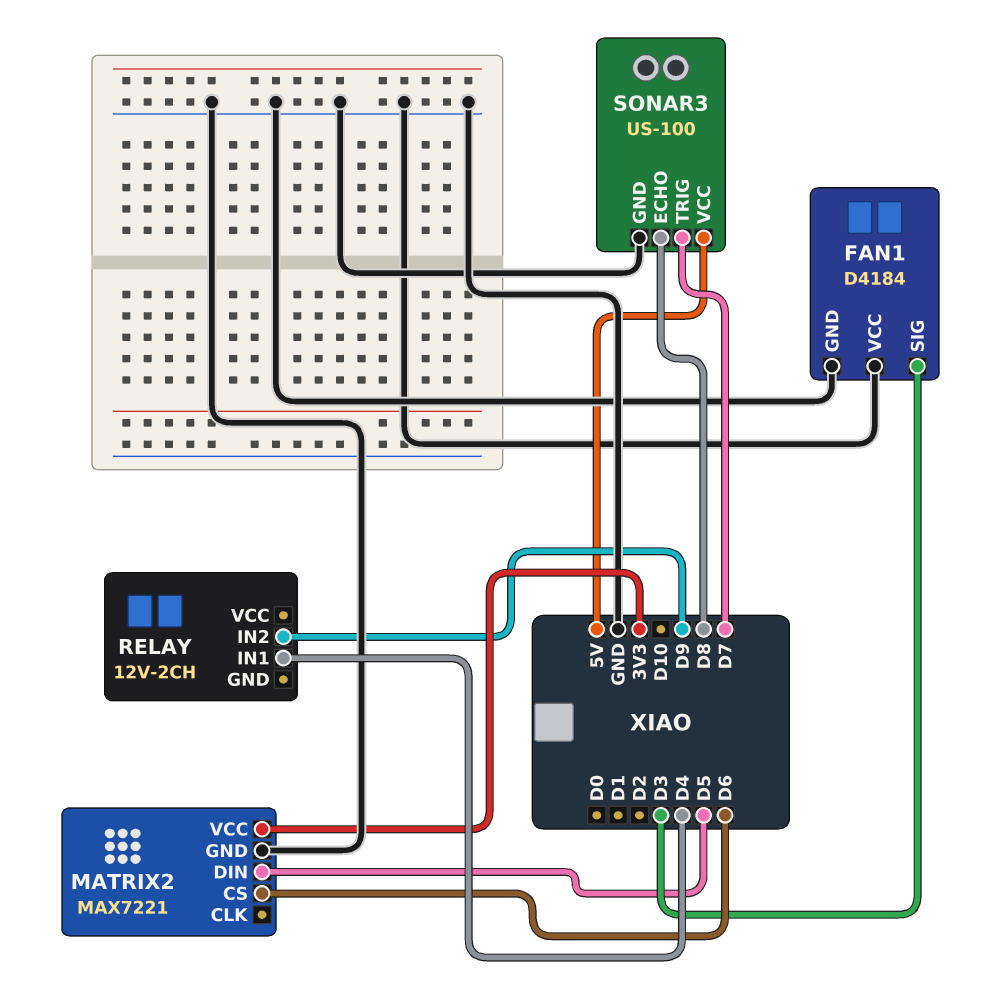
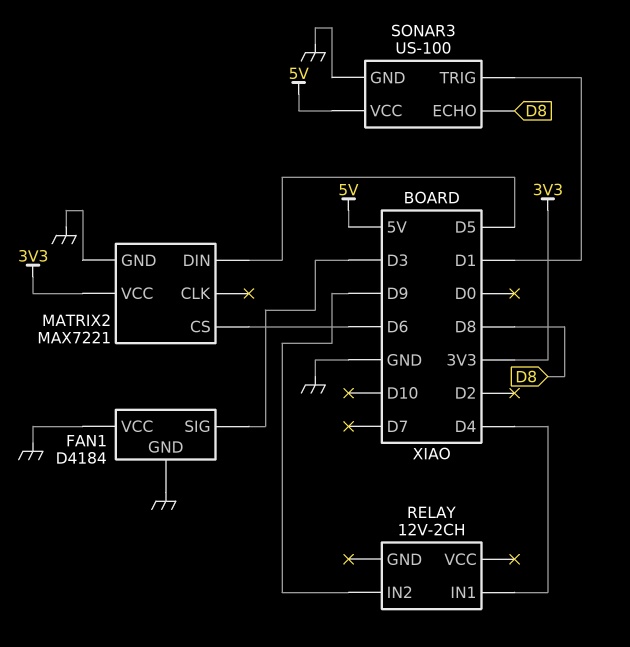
SONAR3 pin TRIG: D7 -> D1

